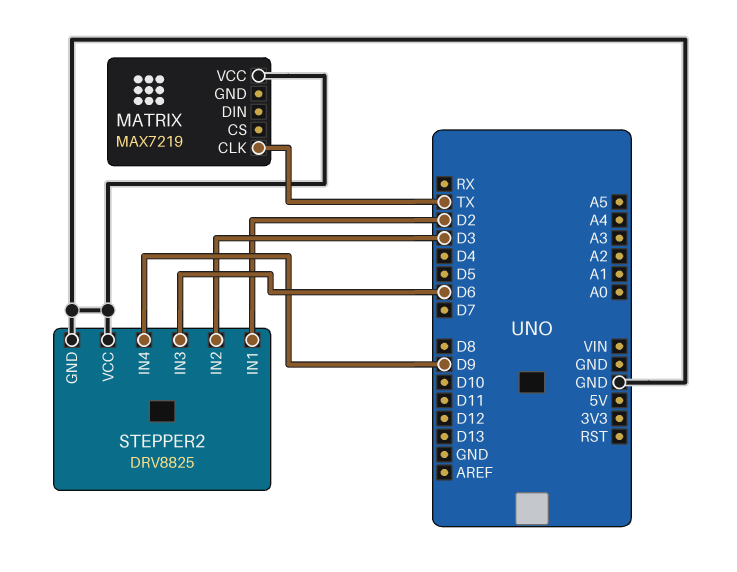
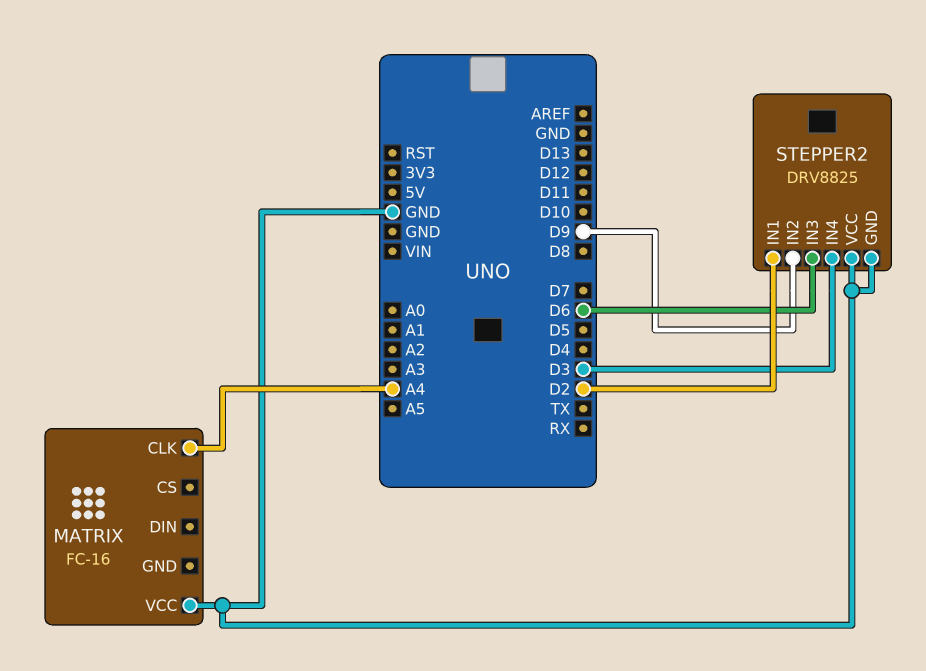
MATRIX: MAX7219 -> FC-16
MATRIX pin CLK: TX -> A4
STEPPER2 pin IN2: D3 -> D9
STEPPER2 pin IN4: D9 -> D3

